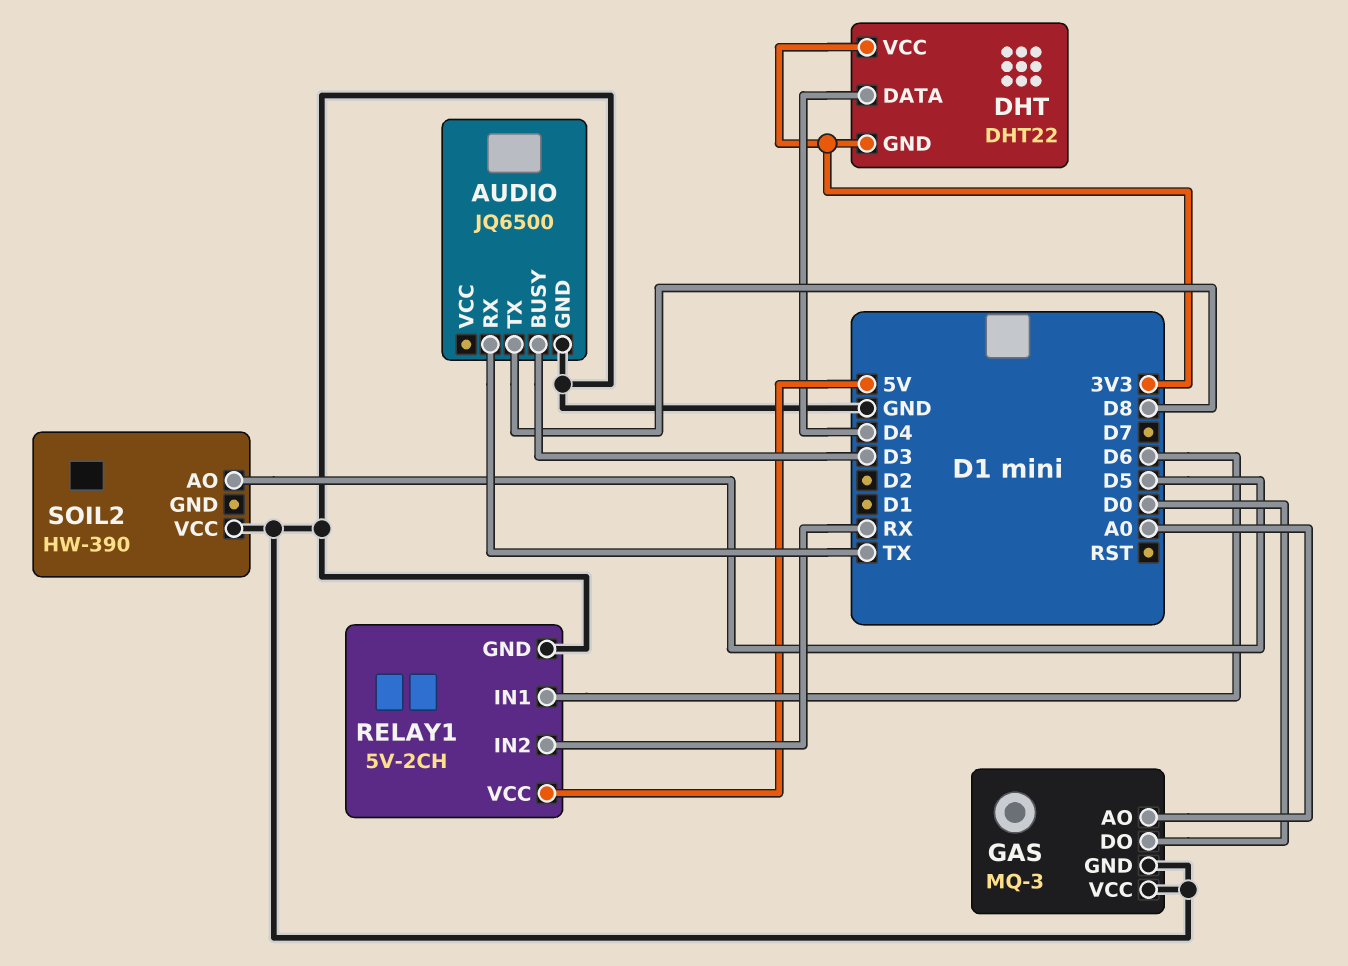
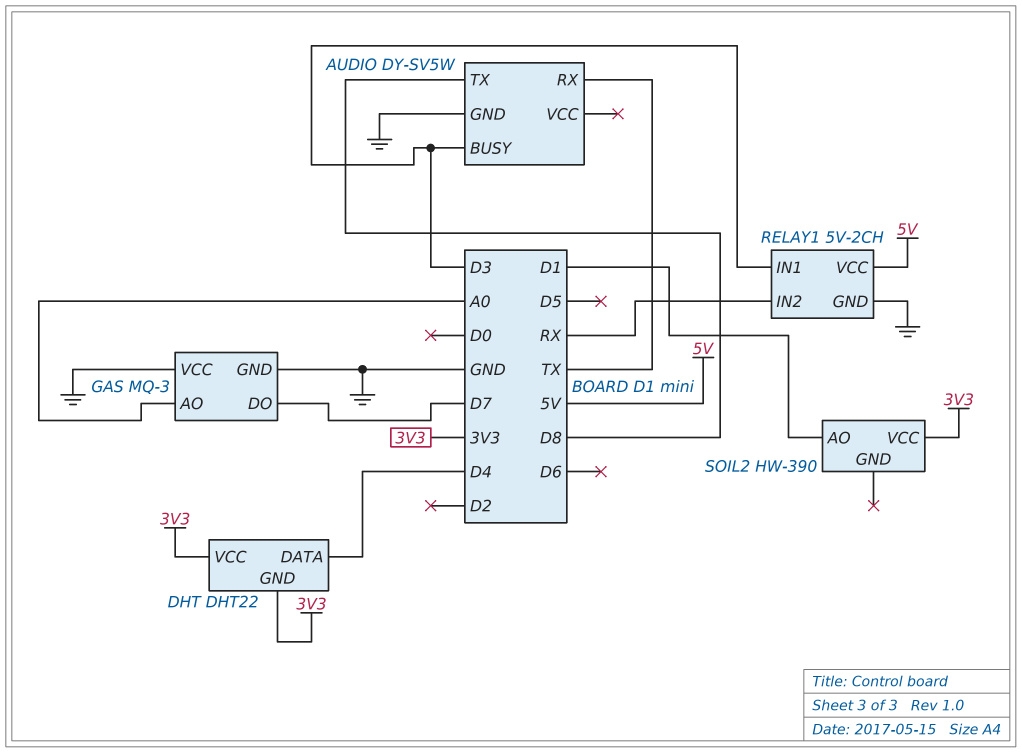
AUDIO: JQ6500 -> DY-SV5W
GAS pin DO: D0 -> D7
RELAY1 pin IN1: D6 -> D3
SOIL2 pin AO: D5 -> D1
SOIL2 pin VCC: GND -> 3V3

